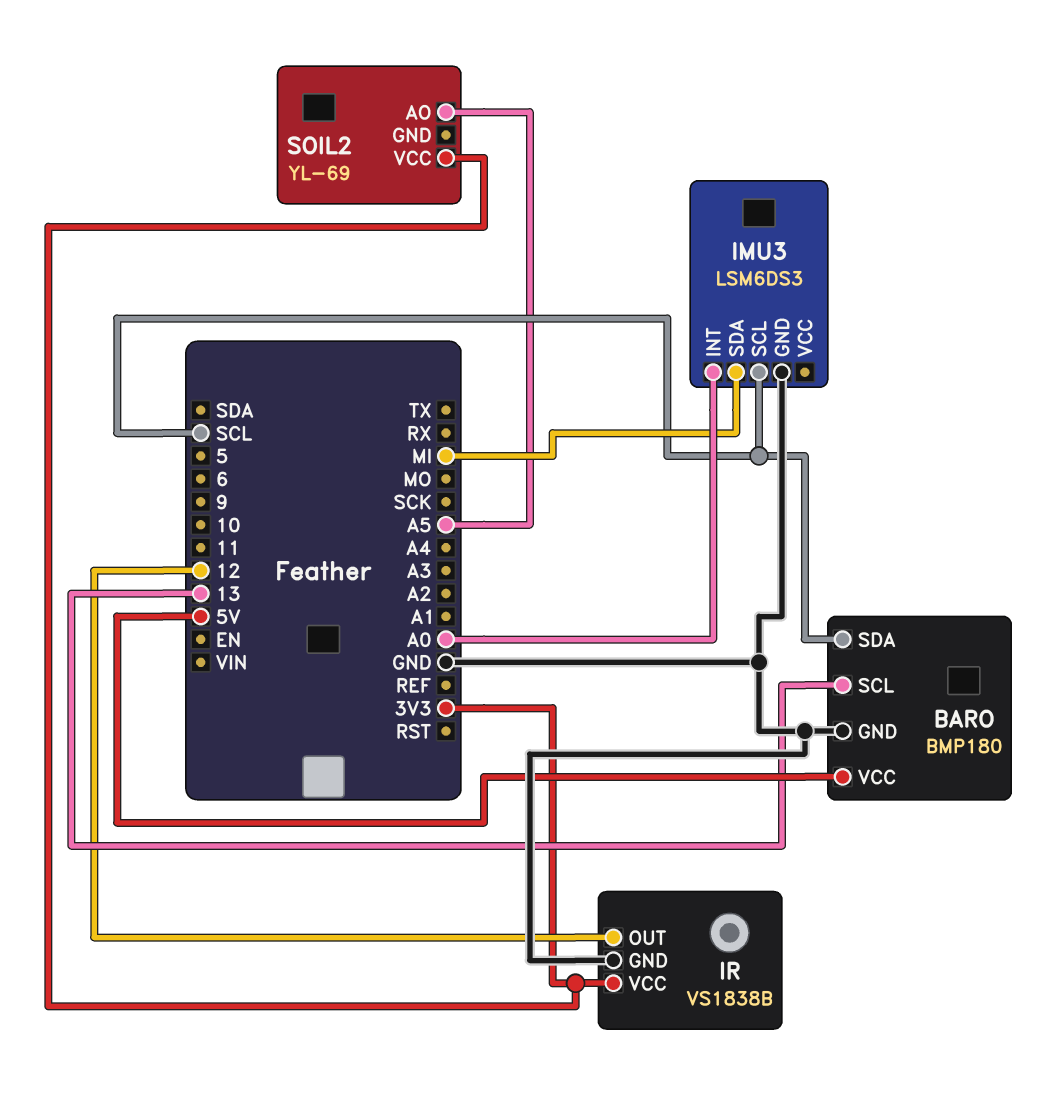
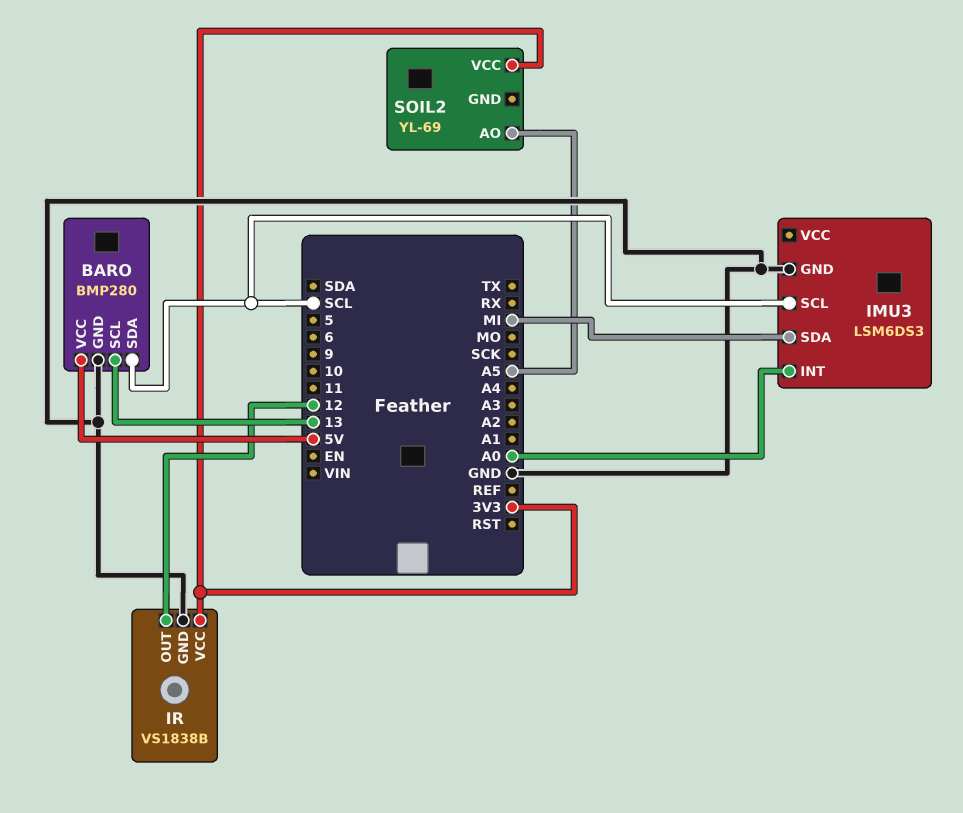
BARO: BMP180 -> BMP280

